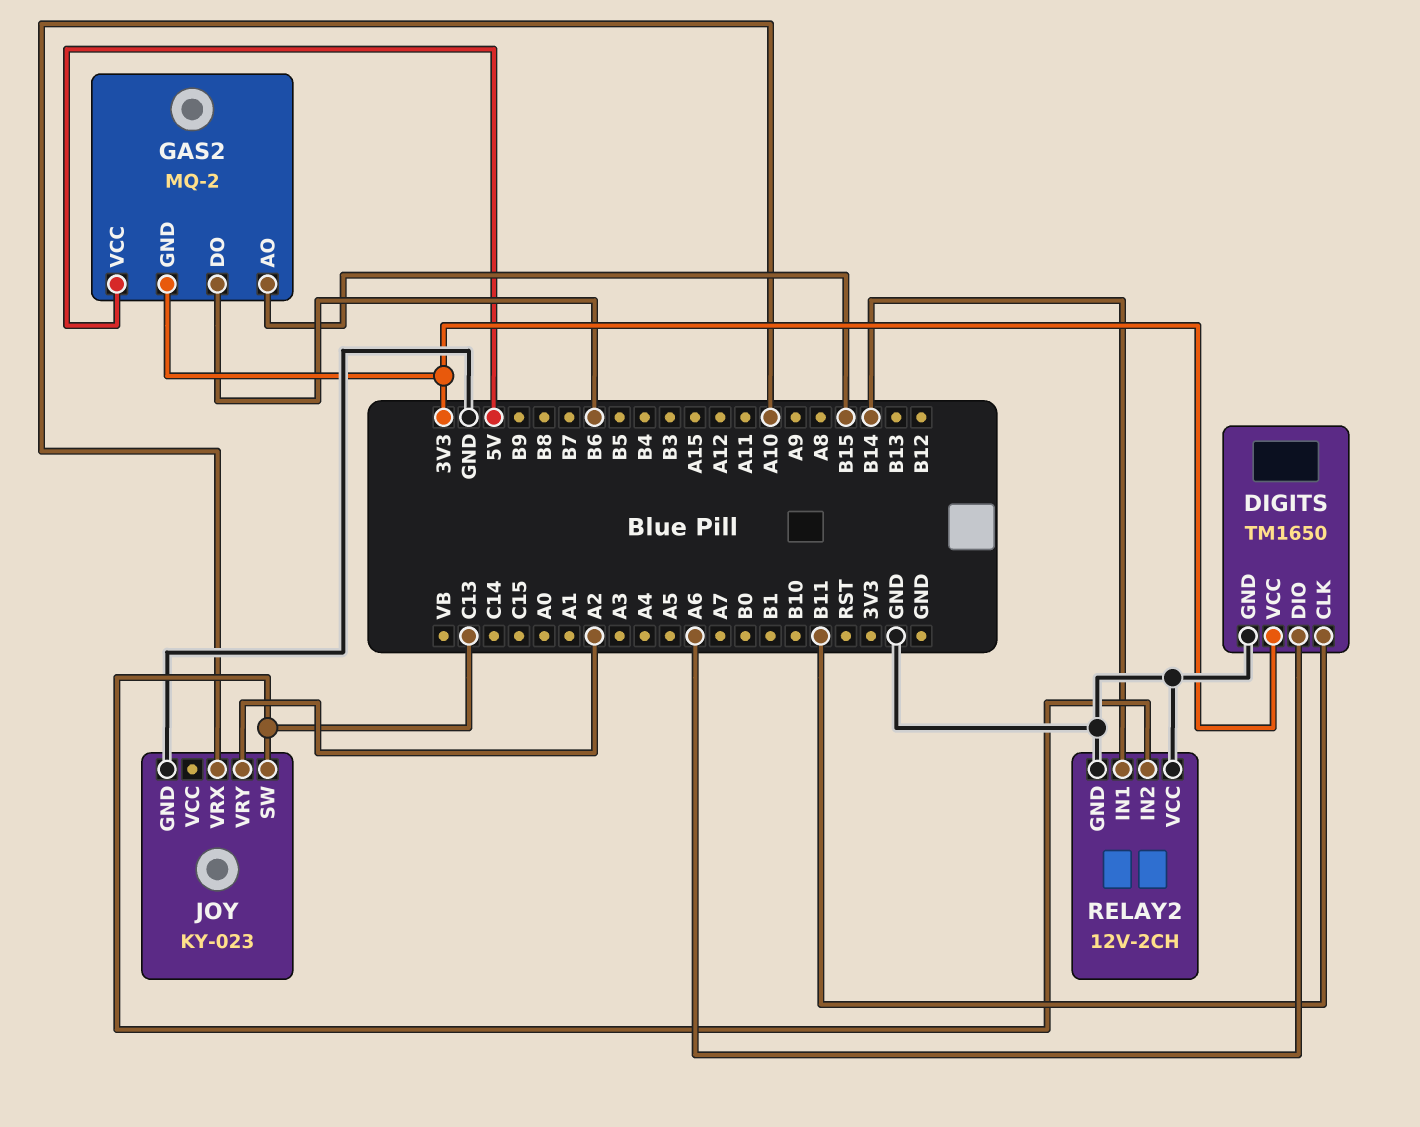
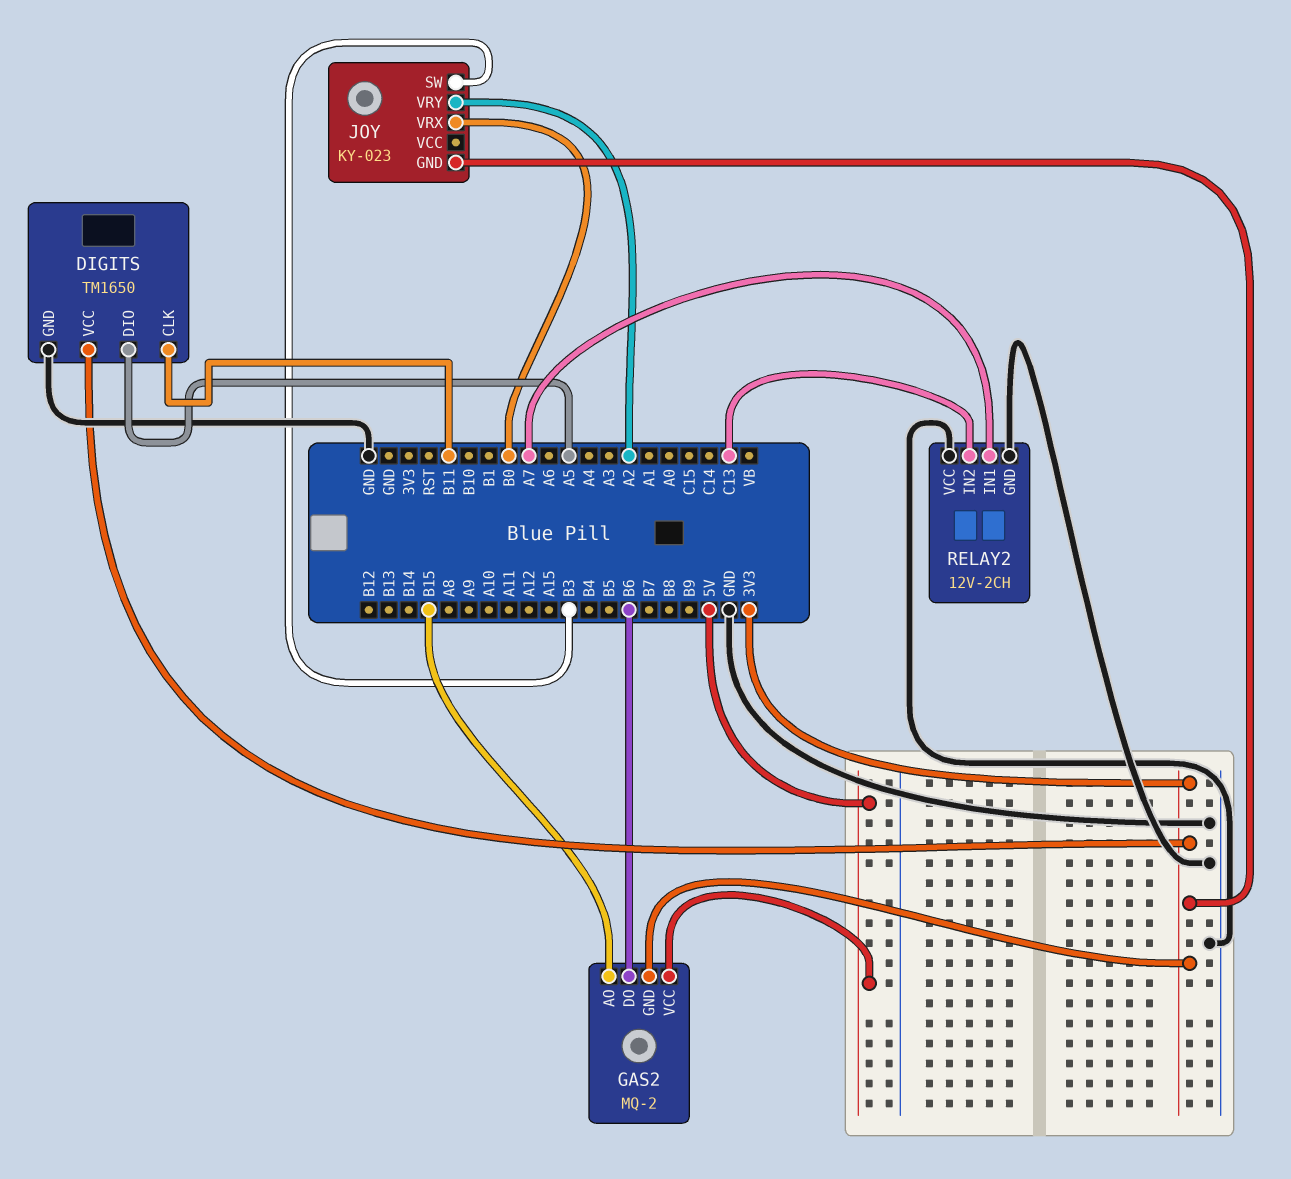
DIGITS pin DIO: A6 -> A5
JOY pin GND: GND -> 3V3
JOY pin SW: C13 -> B3
JOY pin VRX: A10 -> B0
RELAY2 pin IN1: B14 -> A7

